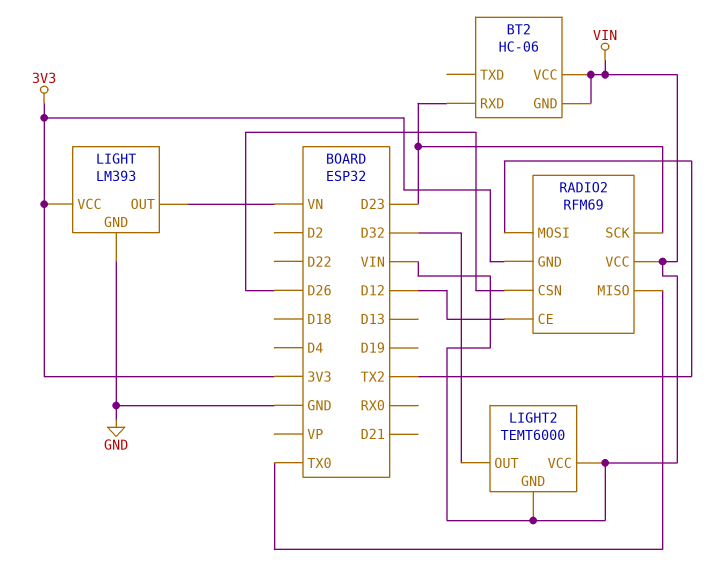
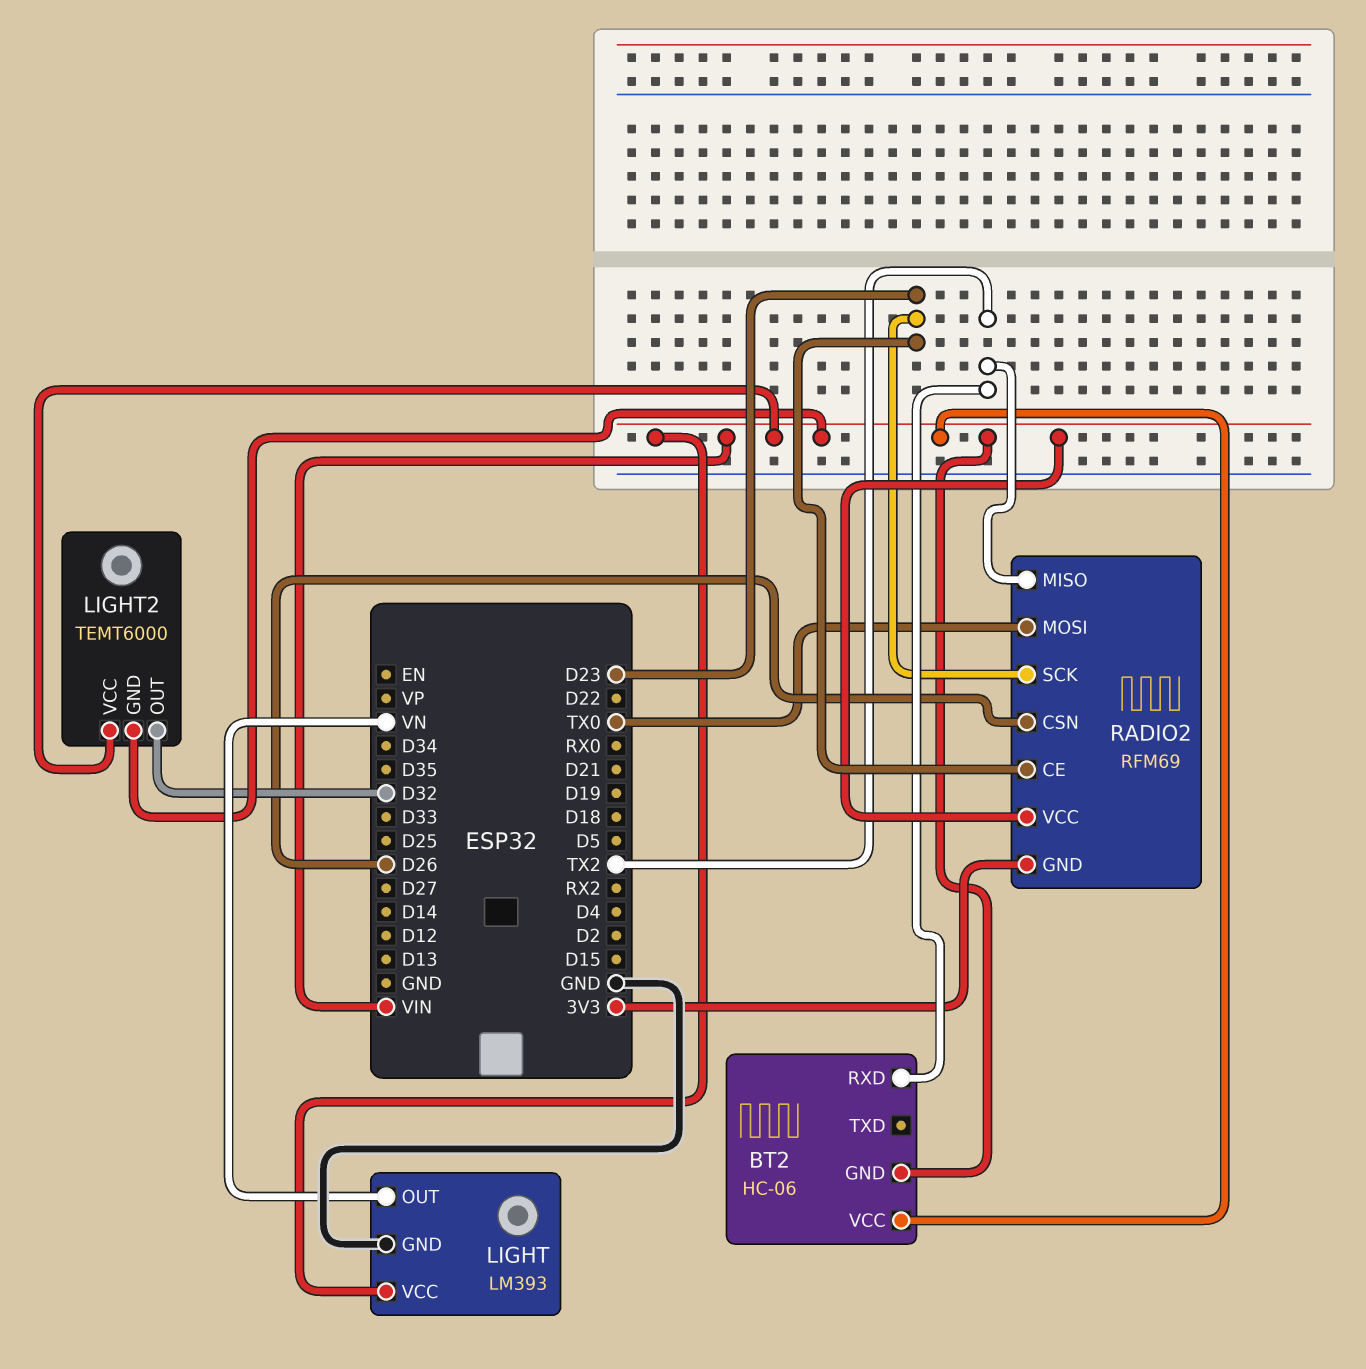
BT2 pin RXD: D23 -> TX2
LIGHT pin VCC: 3V3 -> VIN
RADIO2 pin CE: D12 -> D23
RADIO2 pin MISO: TX0 -> TX2
RADIO2 pin MOSI: TX2 -> TX0

